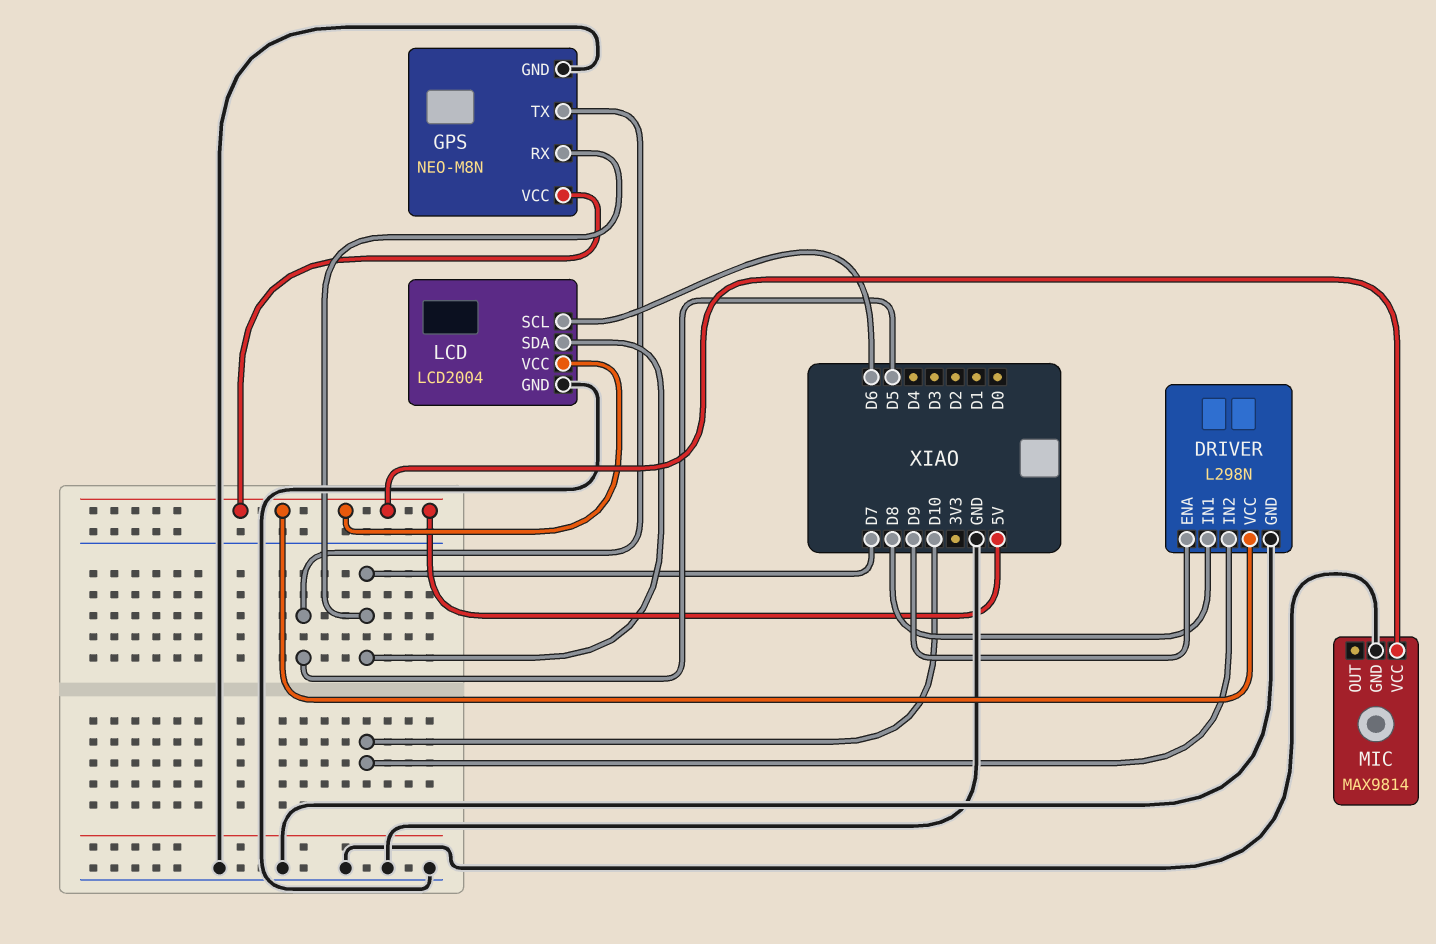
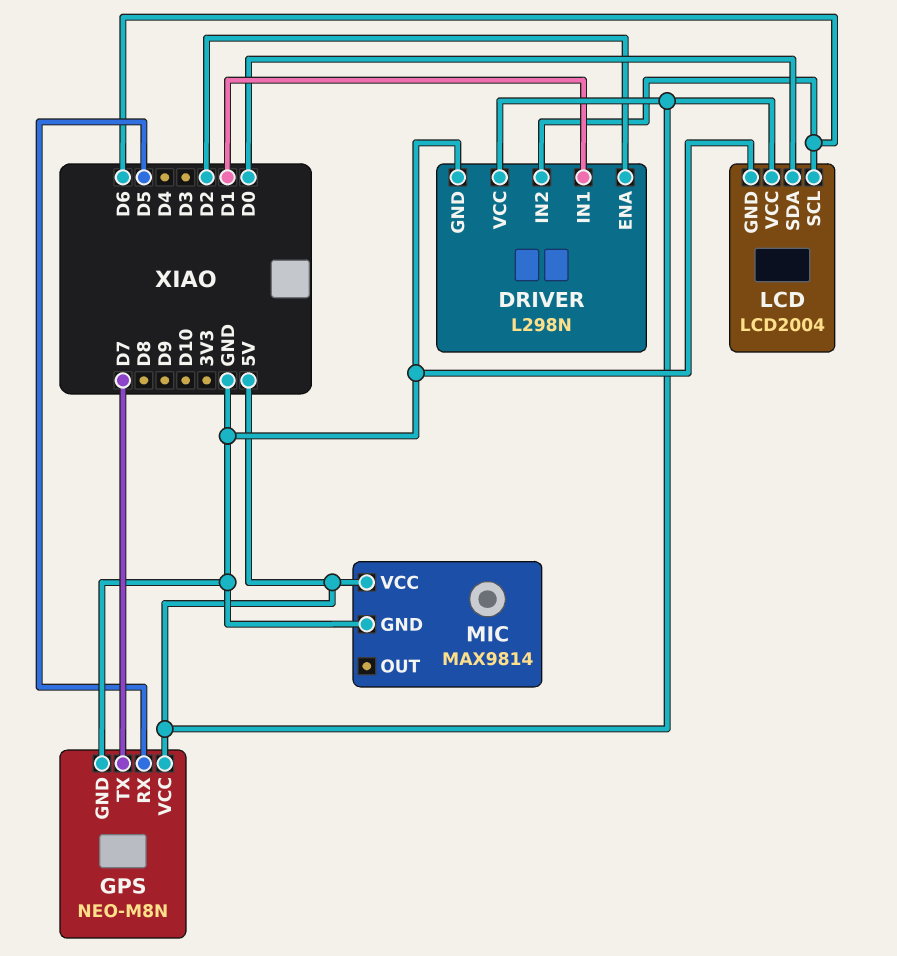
DRIVER pin ENA: D9 -> D2
DRIVER pin IN1: D8 -> D1
DRIVER pin IN2: D10 -> D6
GPS pin RX: D7 -> D5
GPS pin TX: D5 -> D7
LCD pin SDA: D7 -> D0

